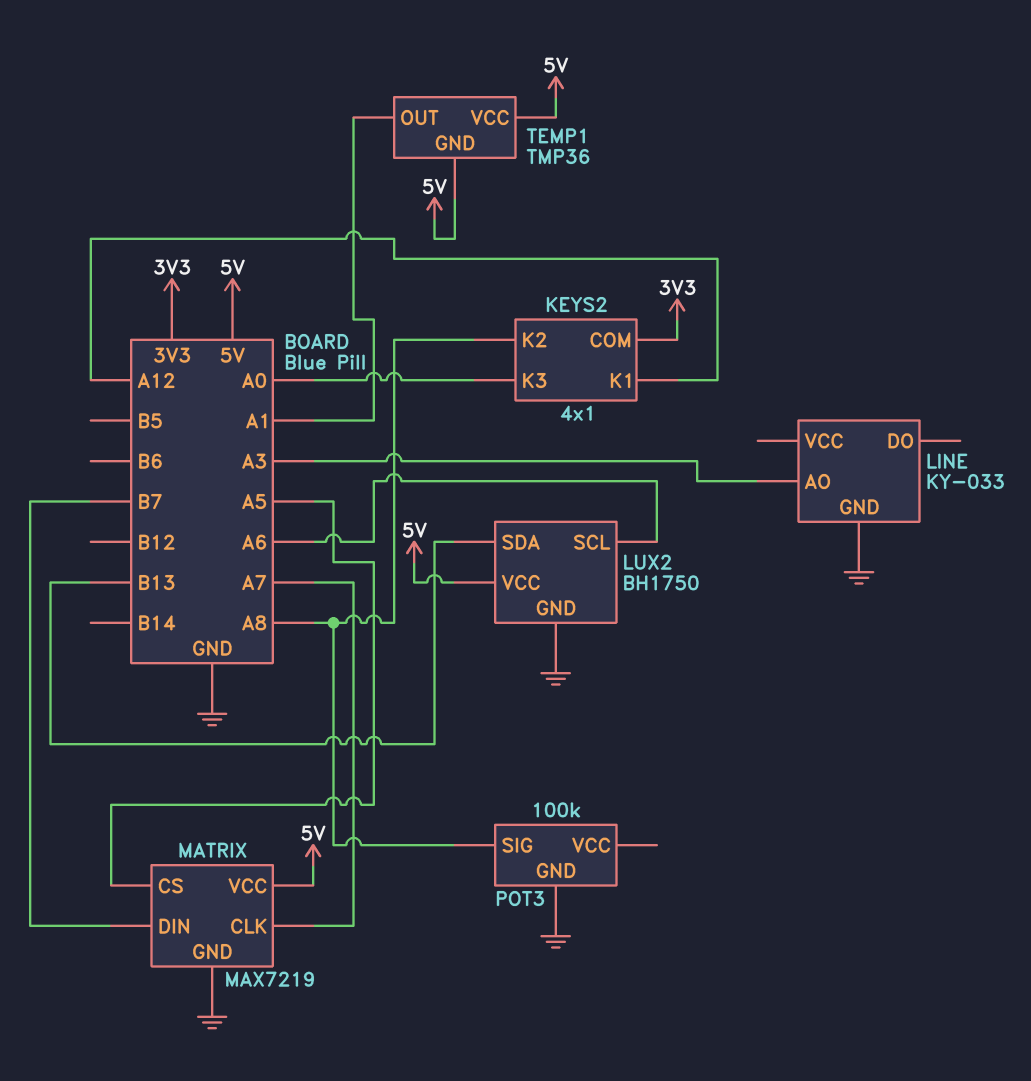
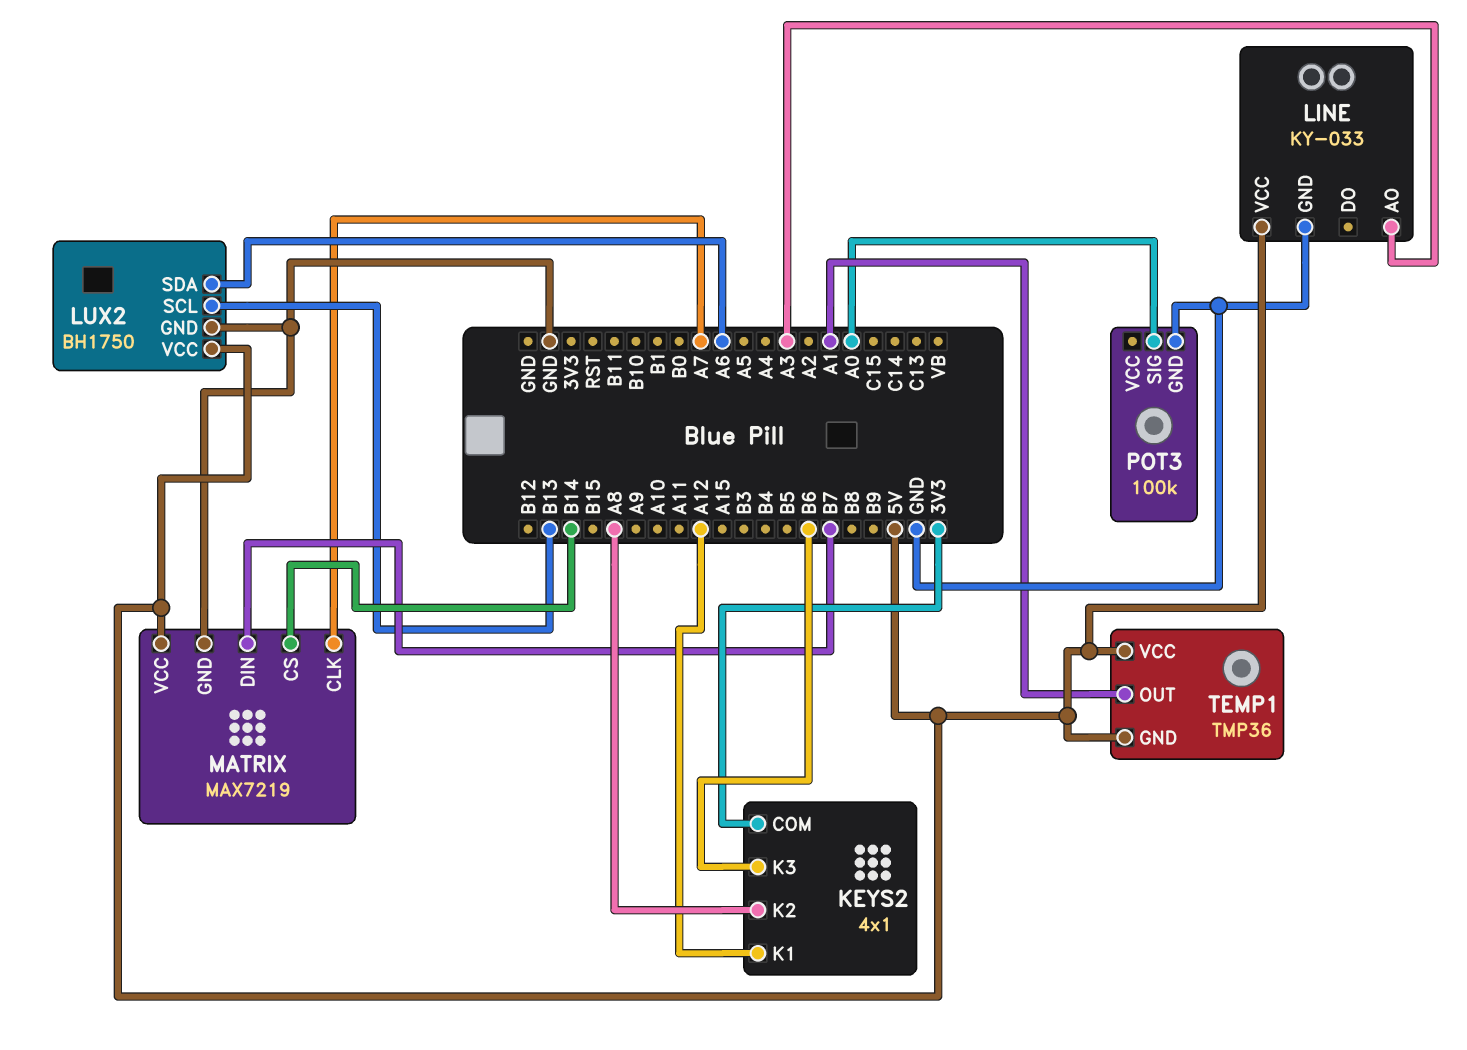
KEYS2 pin K3: A0 -> B6
LINE pin VCC: none -> 5V
LUX2 pin SCL: A6 -> B13
LUX2 pin SDA: B13 -> A6
MATRIX pin CS: A5 -> B14
POT3 pin SIG: A8 -> A0

